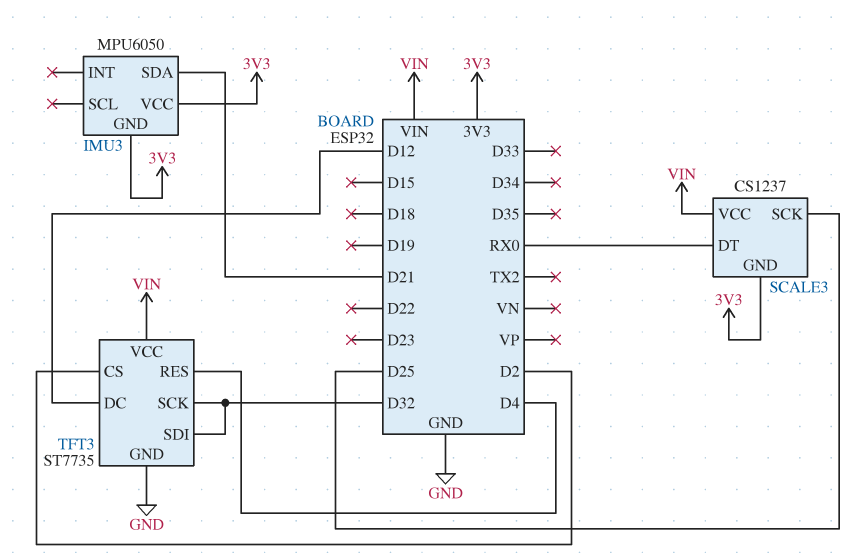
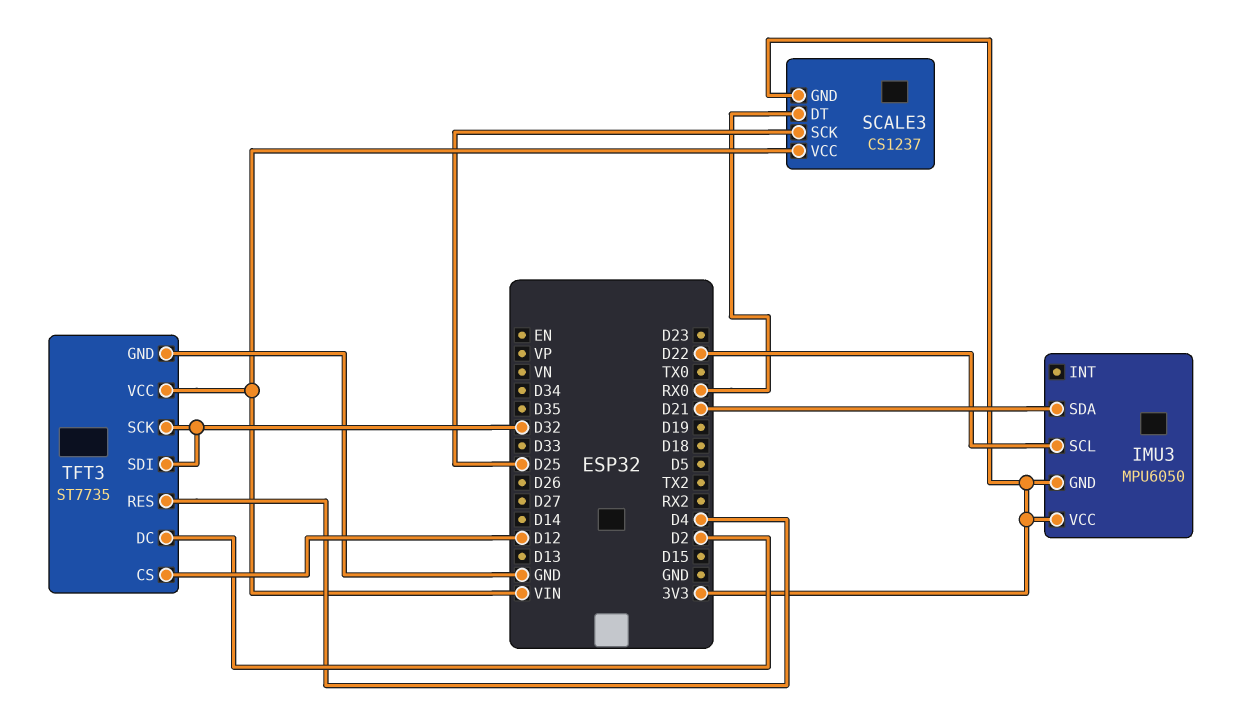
IMU3 pin SCL: none -> D22
TFT3 pin CS: D2 -> D12
TFT3 pin DC: D12 -> D2

